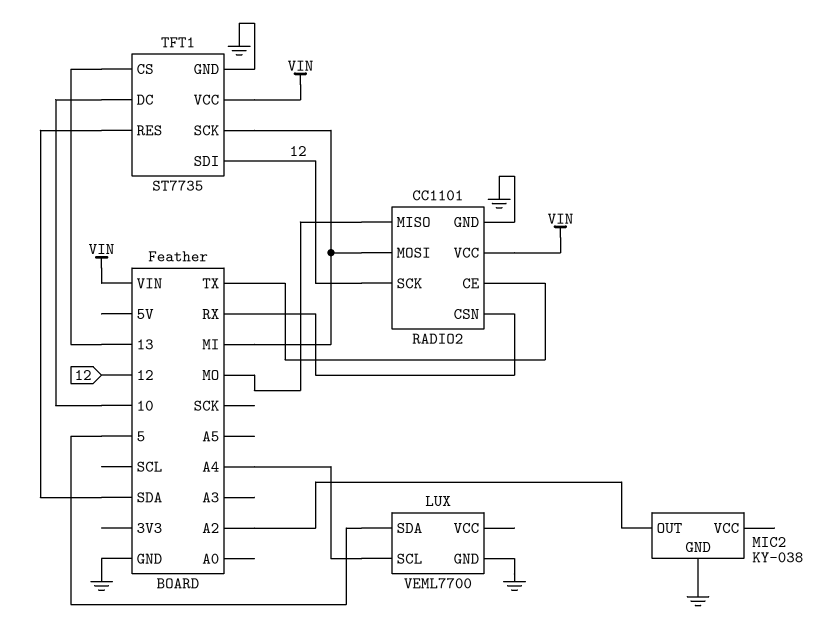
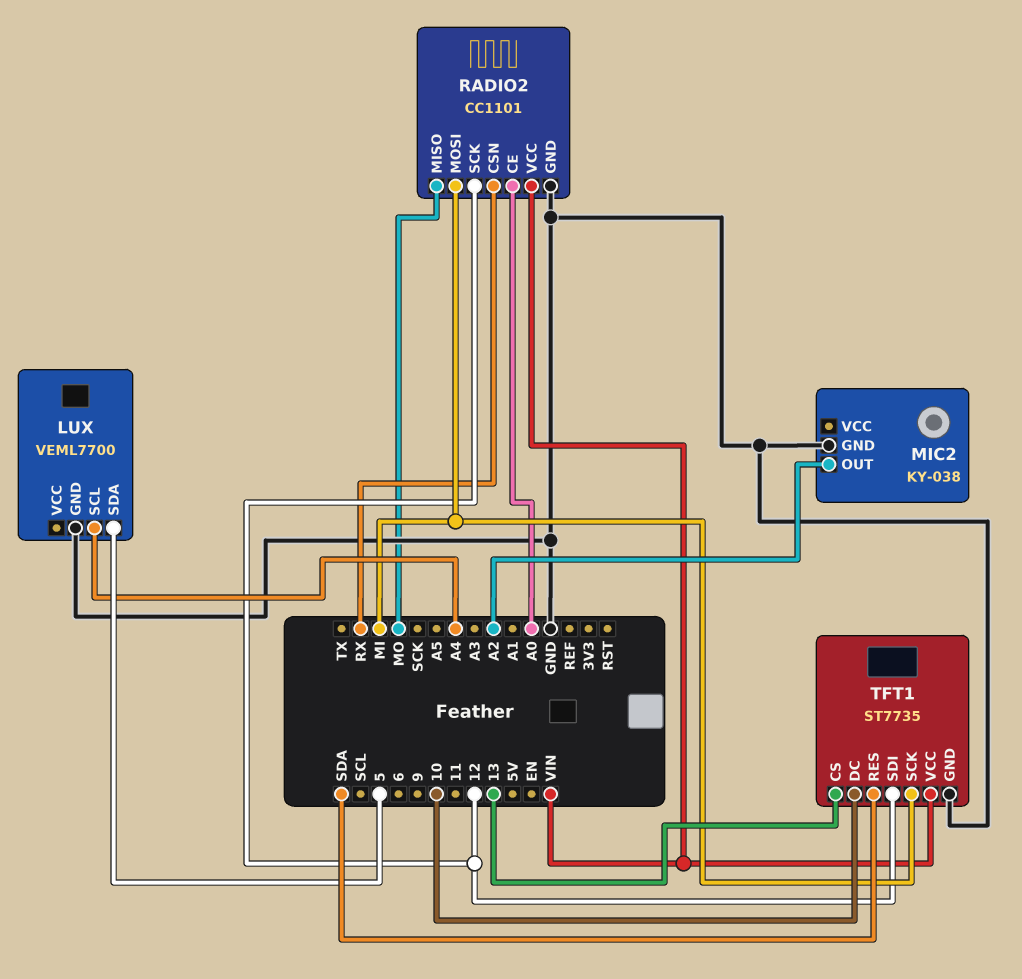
RADIO2 pin CE: TX -> A0

